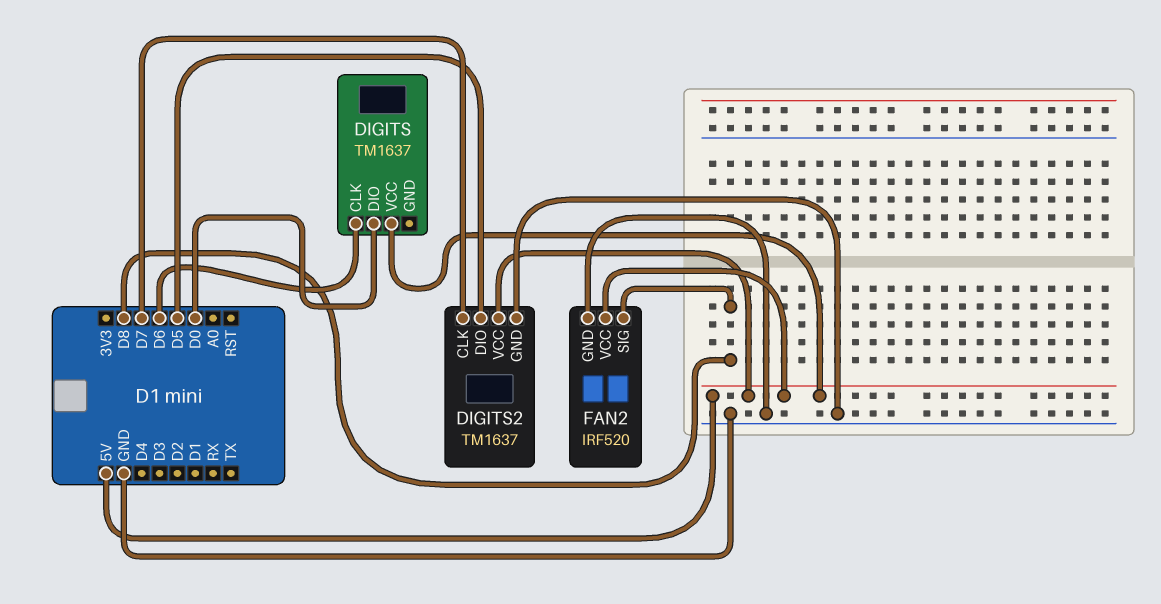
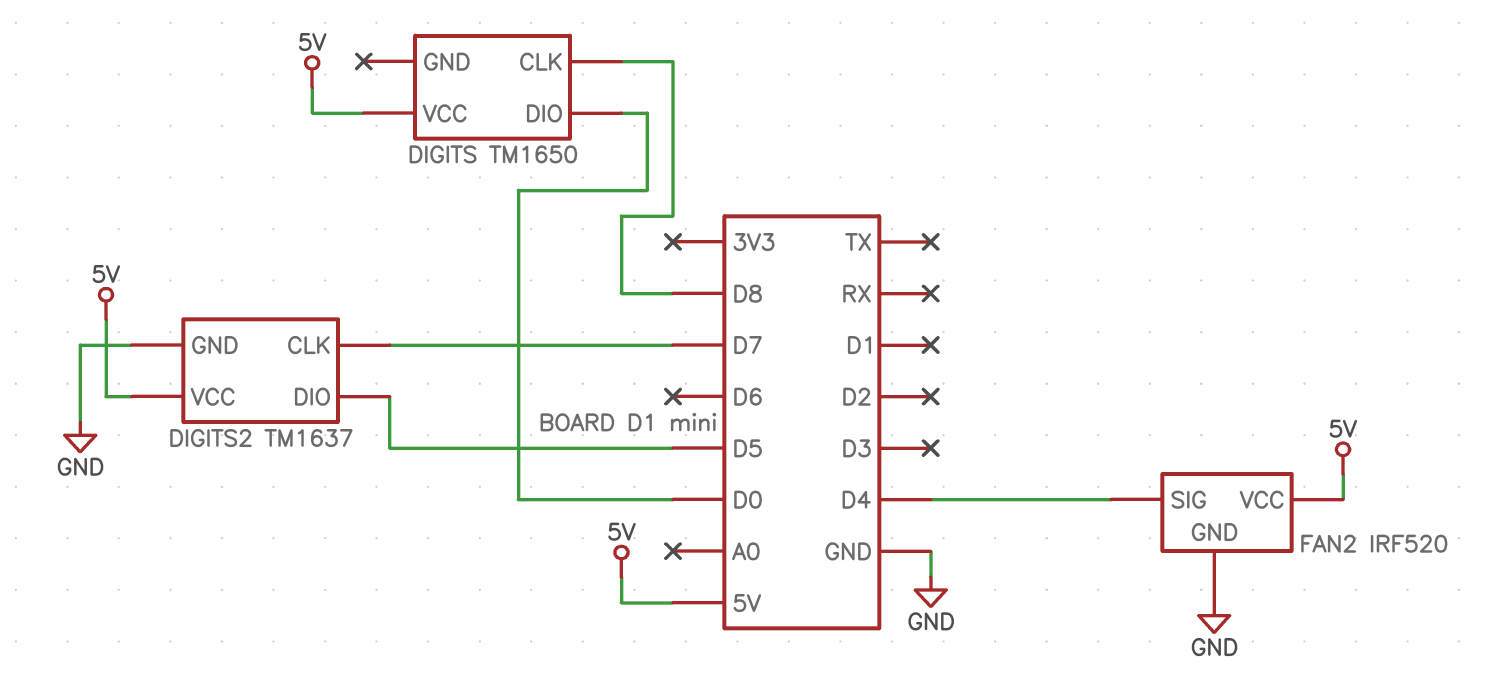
DIGITS: TM1637 -> TM1650
DIGITS pin CLK: D6 -> D8
FAN2 pin SIG: D8 -> D4

